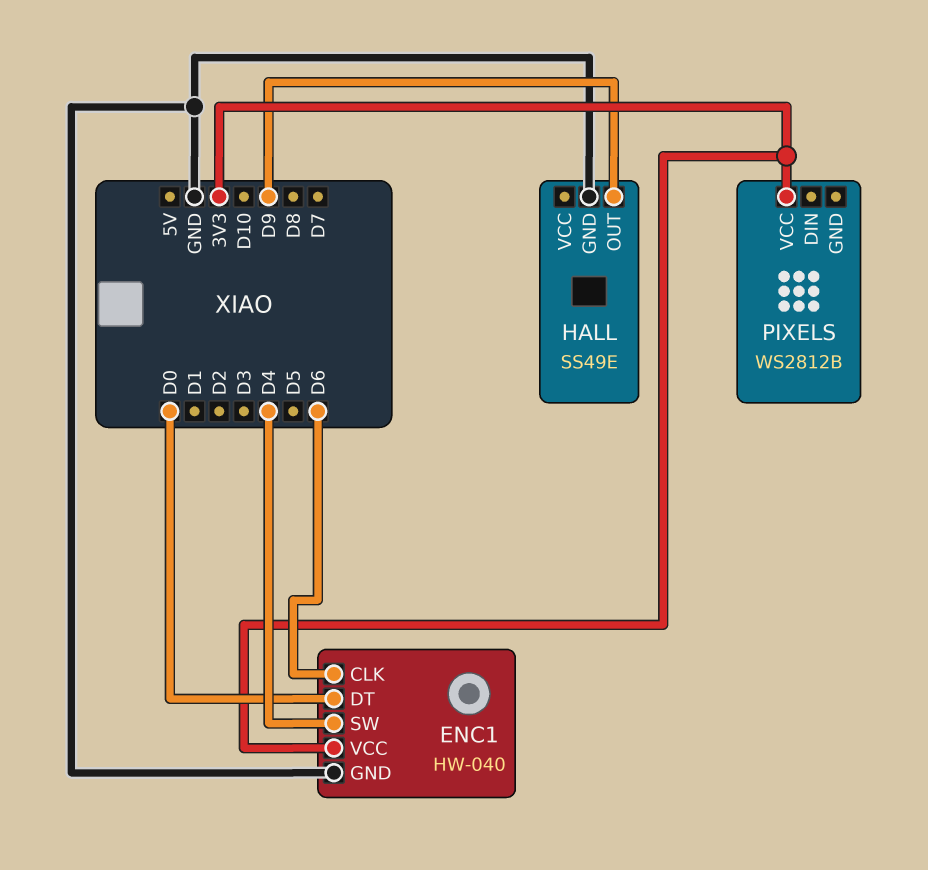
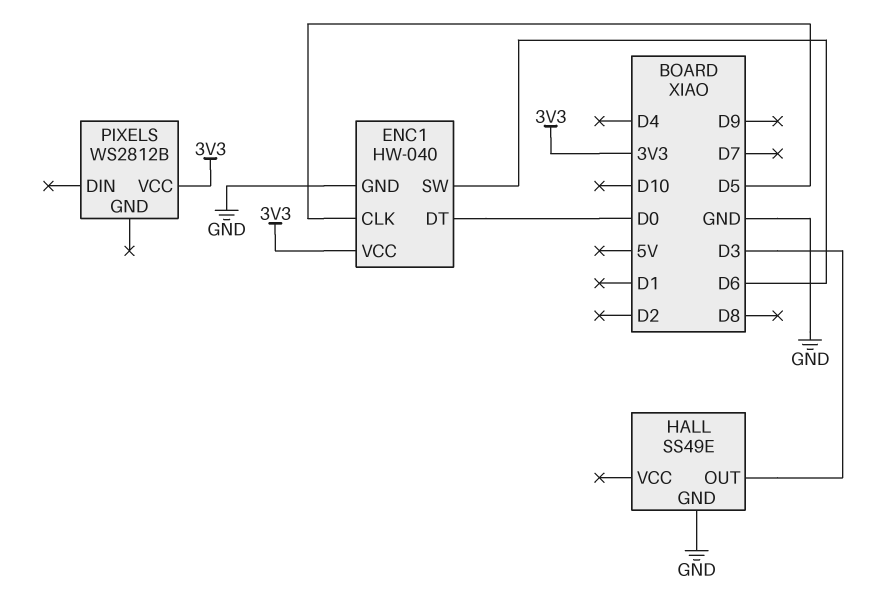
ENC1 pin CLK: D6 -> D5
ENC1 pin SW: D4 -> D6
HALL pin OUT: D9 -> D3

